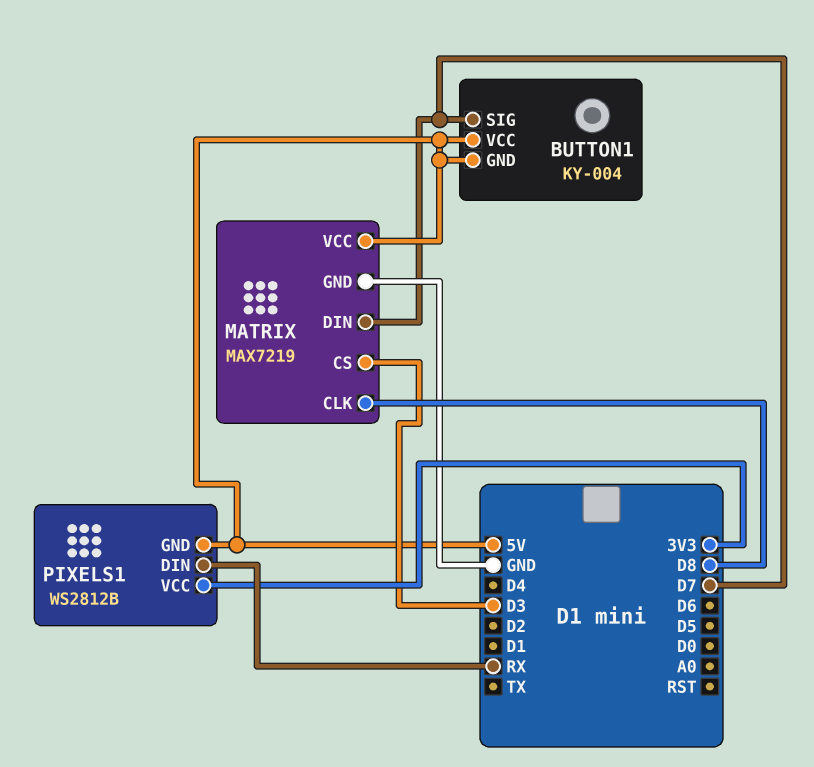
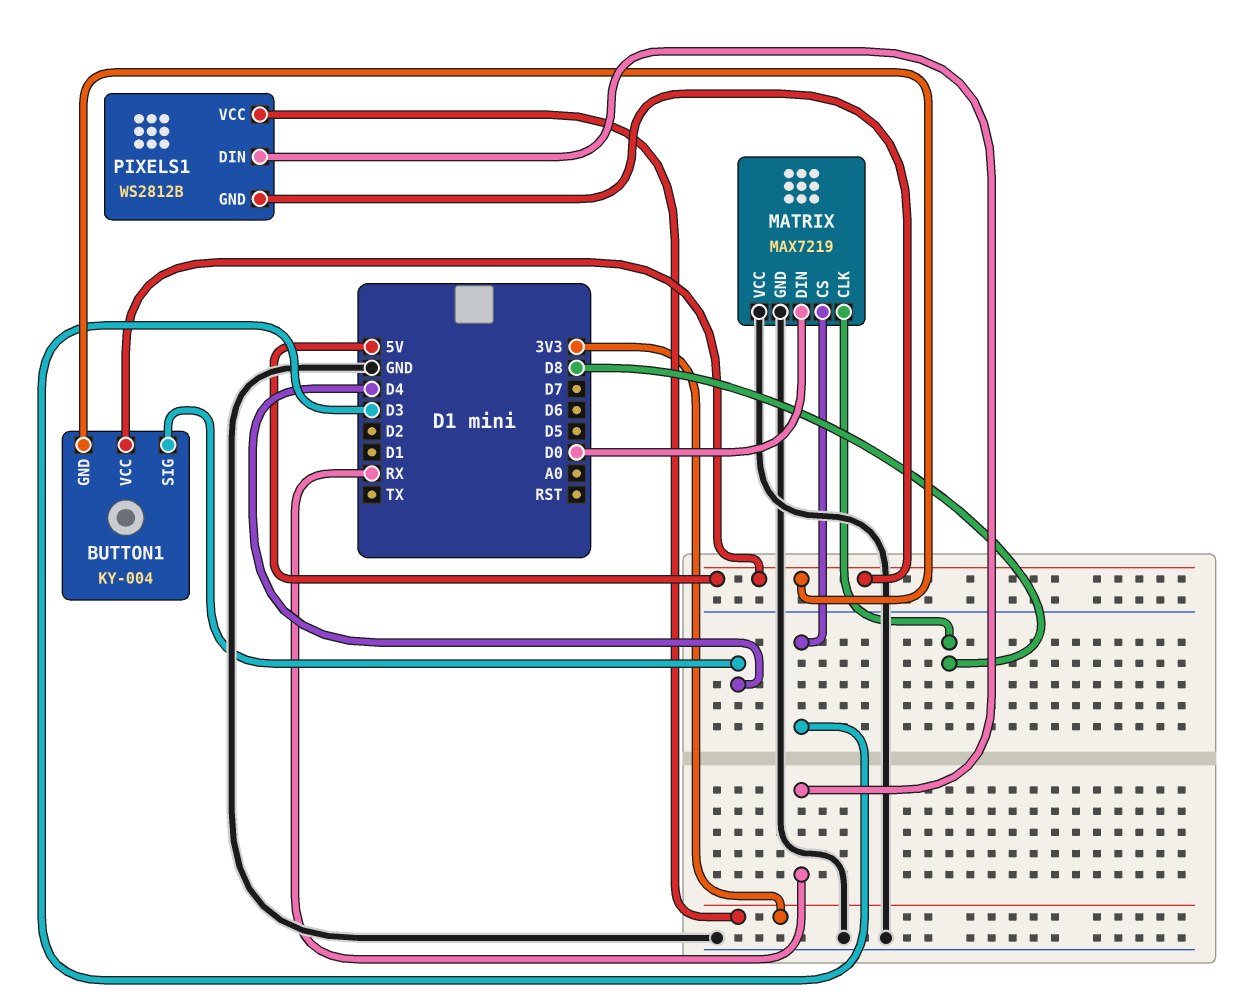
BUTTON1 pin SIG: D7 -> D4
MATRIX pin DIN: D7 -> D0
MATRIX pin VCC: 5V -> GND

